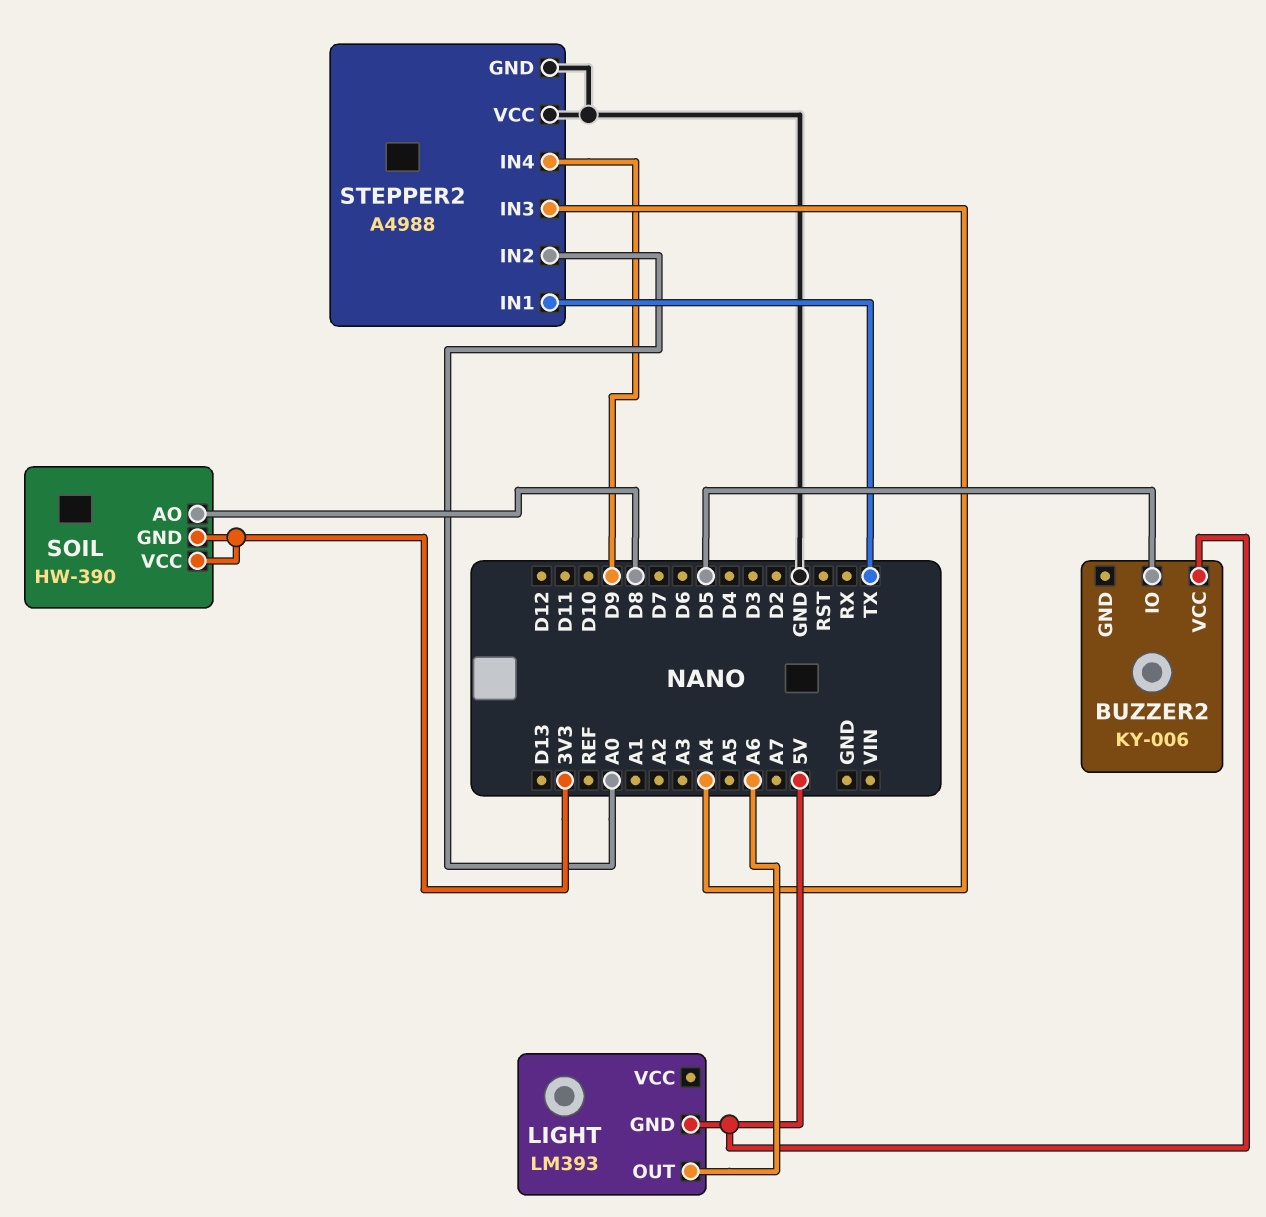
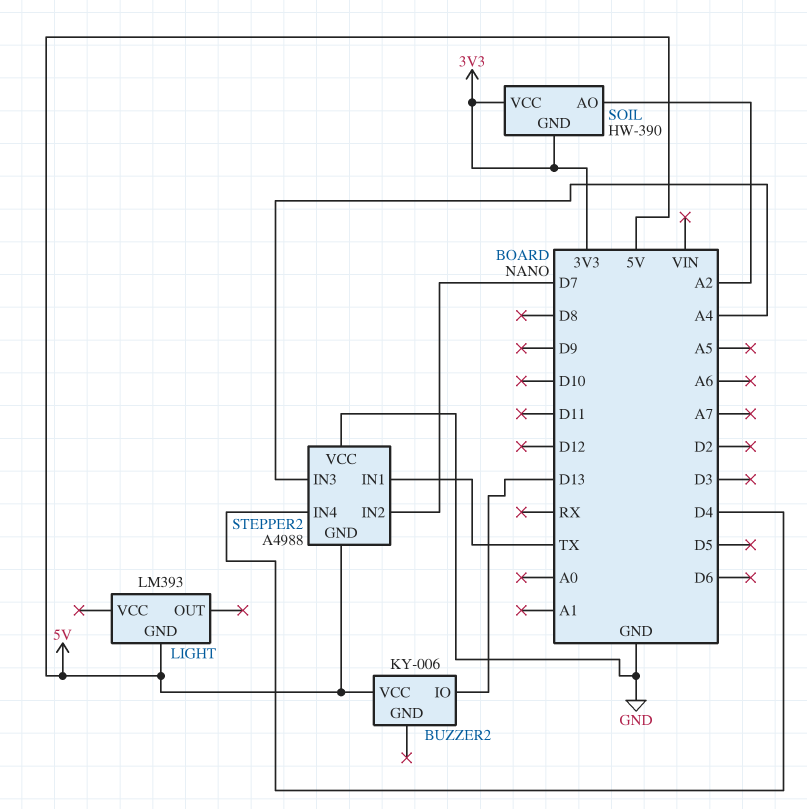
BUZZER2 pin IO: D5 -> D13
LIGHT pin OUT: A6 -> none
SOIL pin AO: D8 -> A2
STEPPER2 pin GND: GND -> 5V
STEPPER2 pin IN2: A0 -> D7
STEPPER2 pin IN4: D9 -> D4

